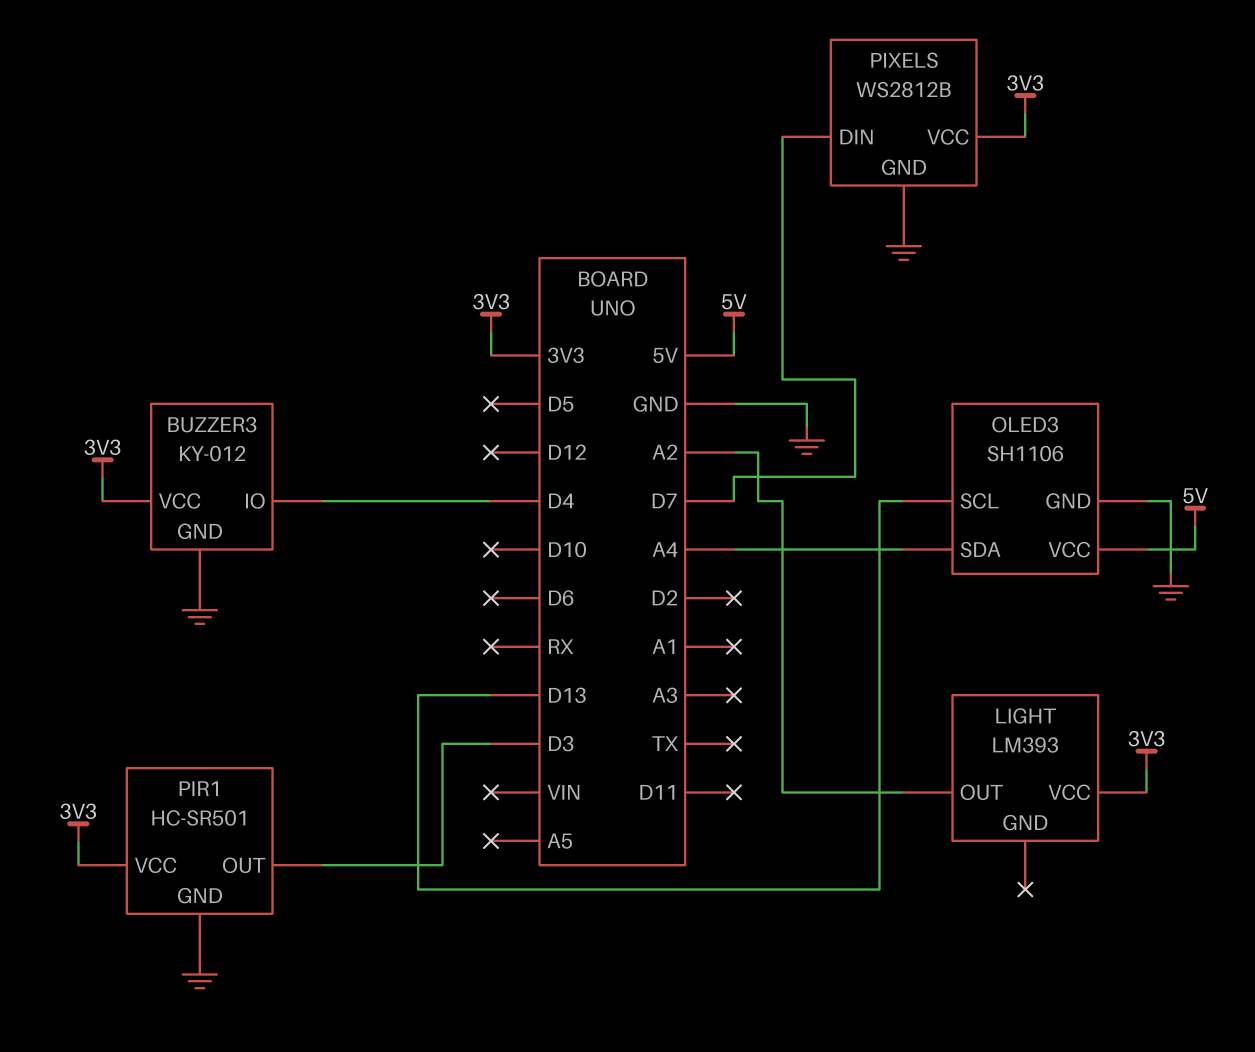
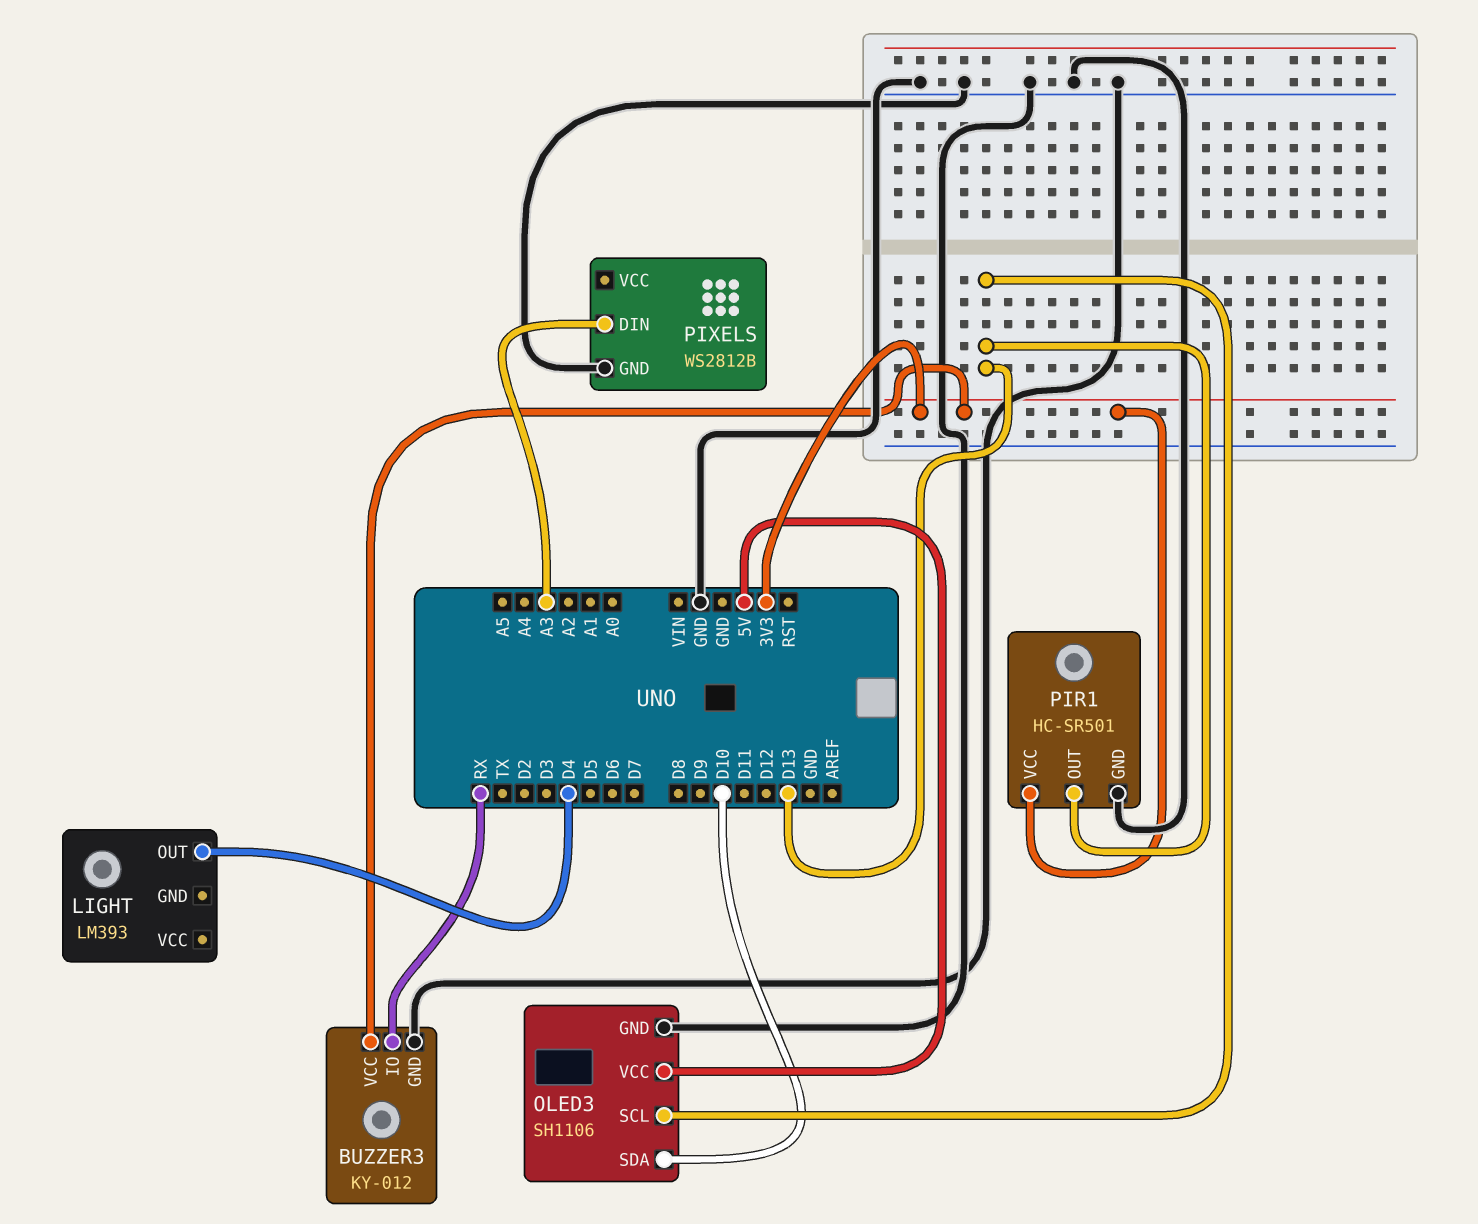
BUZZER3 pin IO: D4 -> RX
LIGHT pin OUT: A2 -> D4
LIGHT pin VCC: 3V3 -> none
OLED3 pin SDA: A4 -> D10
PIR1 pin OUT: D3 -> D13
PIXELS pin DIN: D7 -> A3
PIXELS pin VCC: 3V3 -> none

